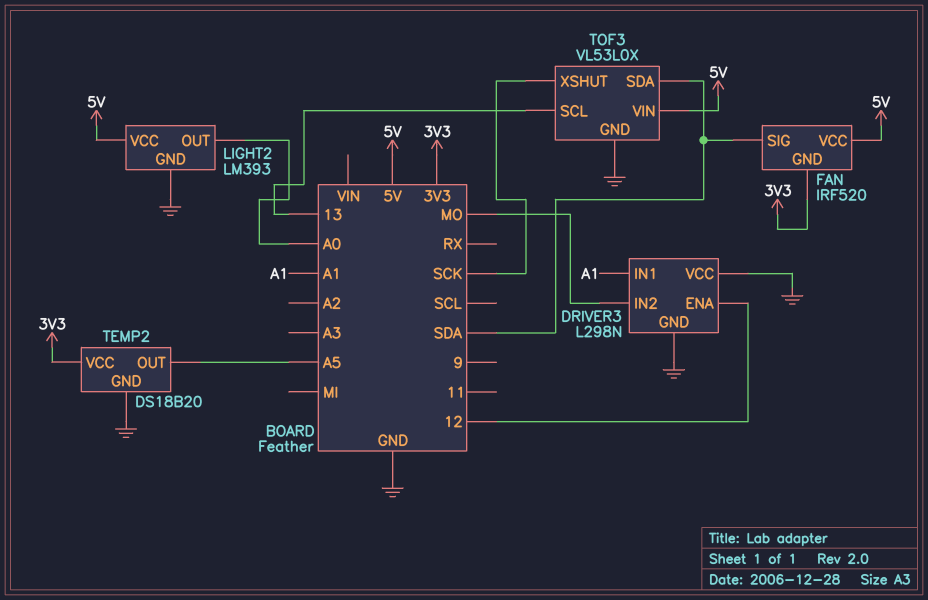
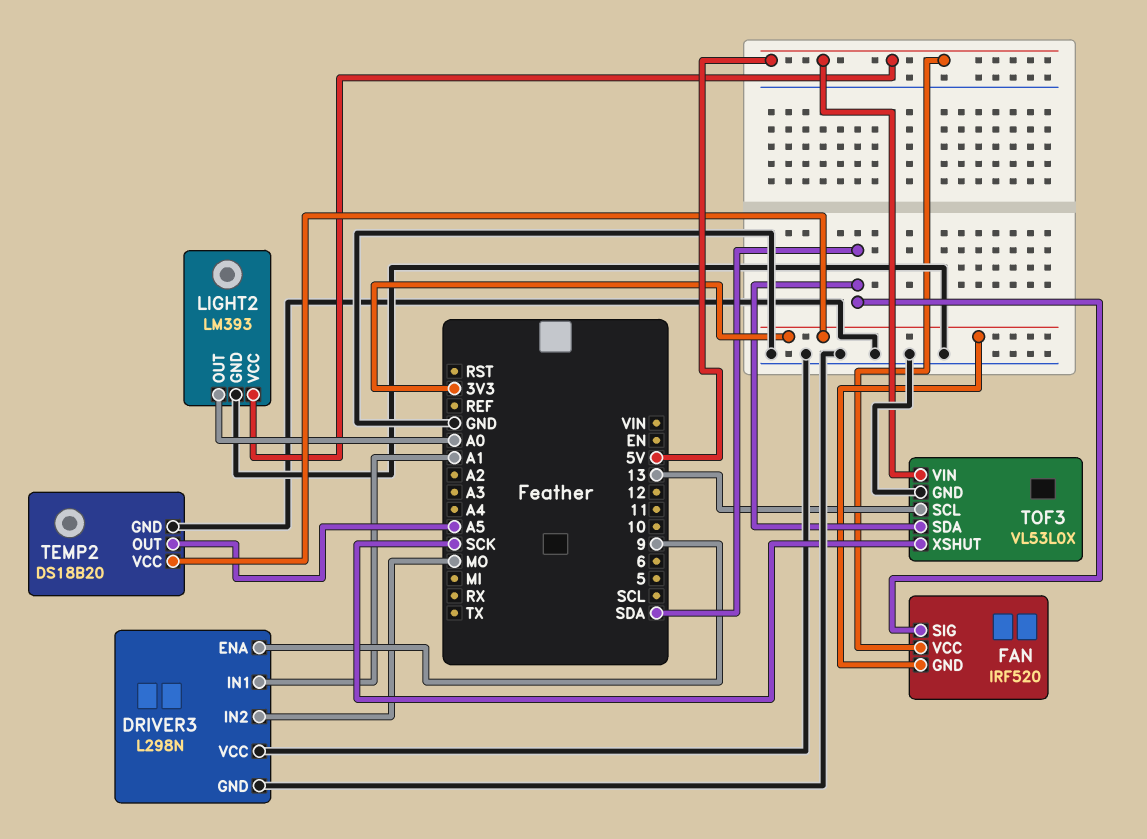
DRIVER3 pin ENA: 12 -> 9

